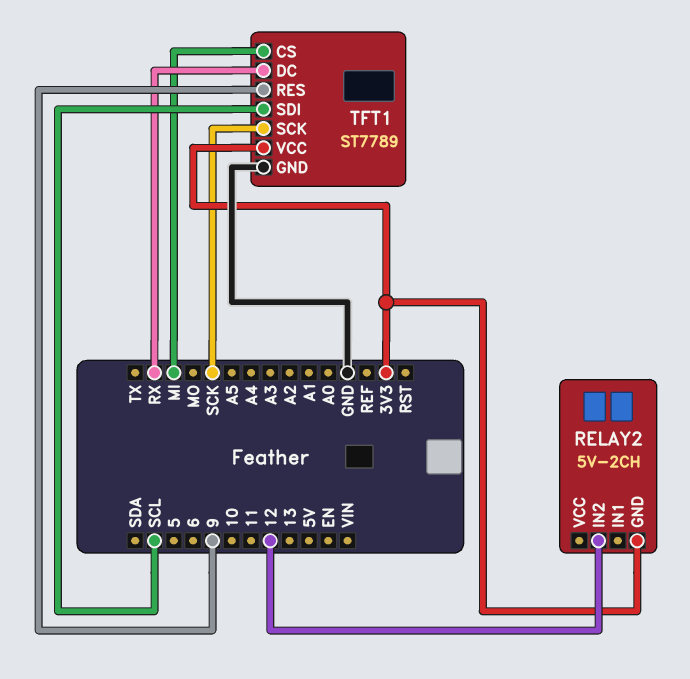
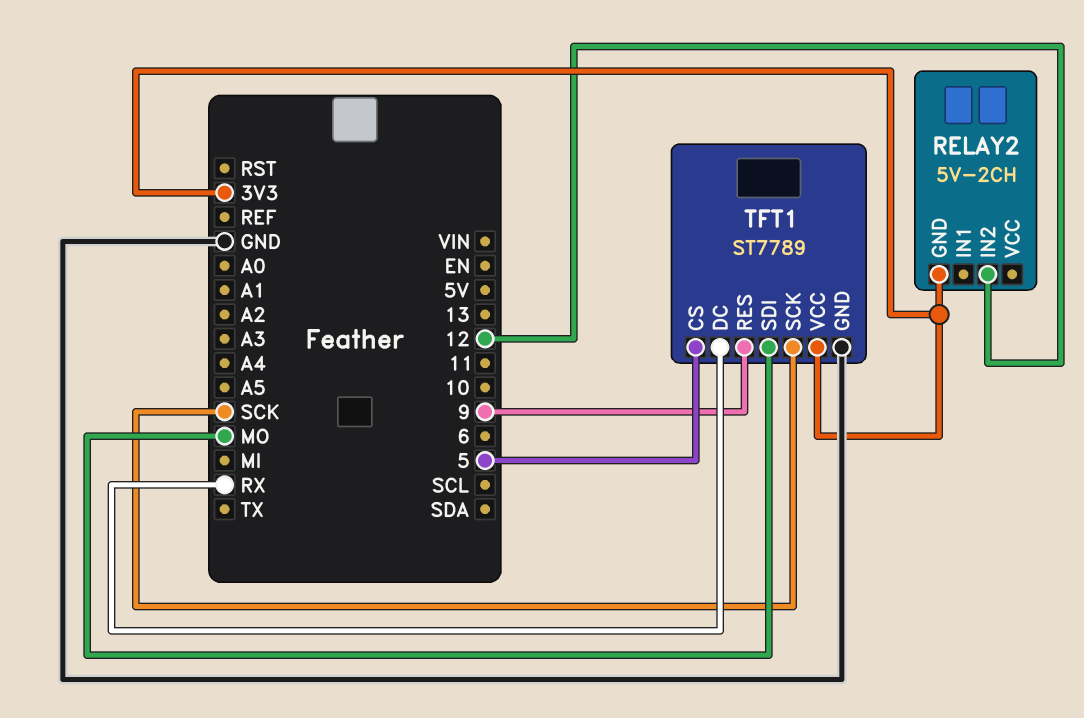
TFT1 pin CS: MI -> 5
TFT1 pin SDI: SCL -> MO

